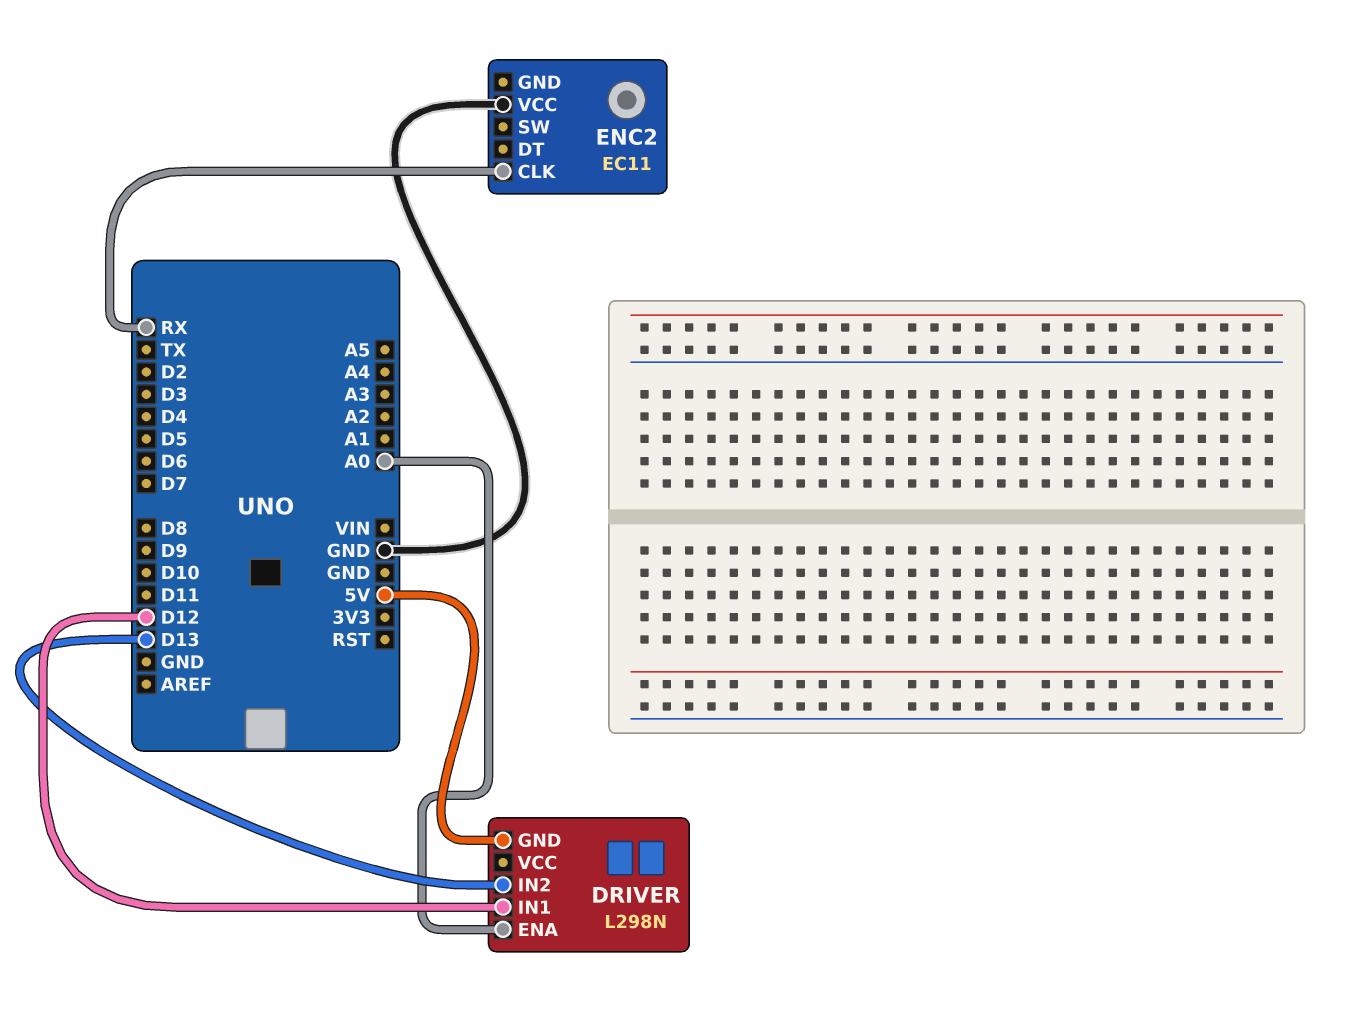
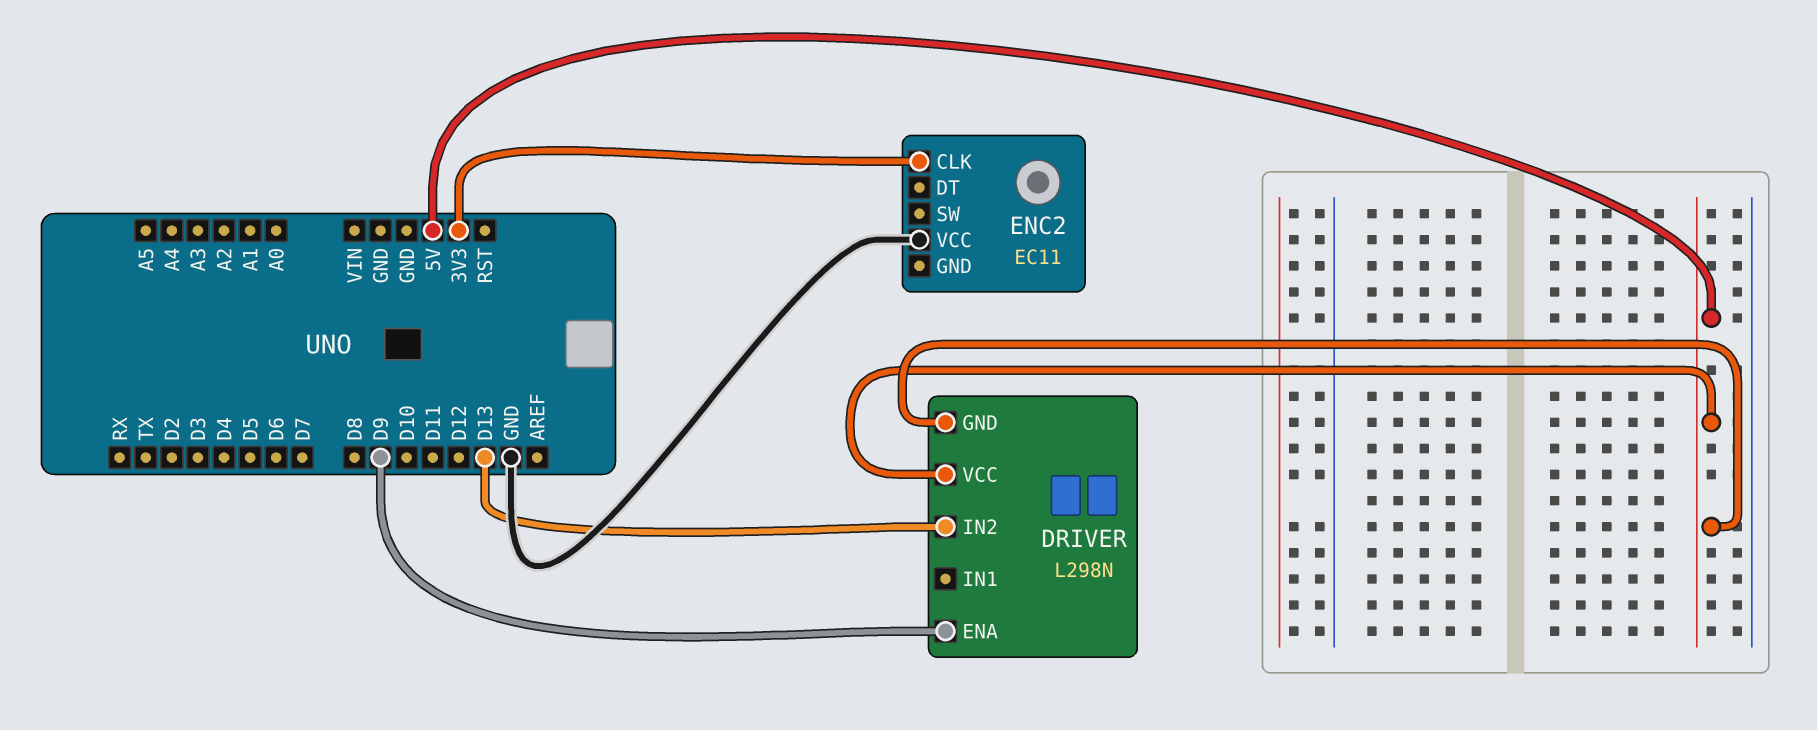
DRIVER pin ENA: A0 -> D9
DRIVER pin IN1: D12 -> none
DRIVER pin VCC: none -> 5V
ENC2 pin CLK: RX -> 3V3

